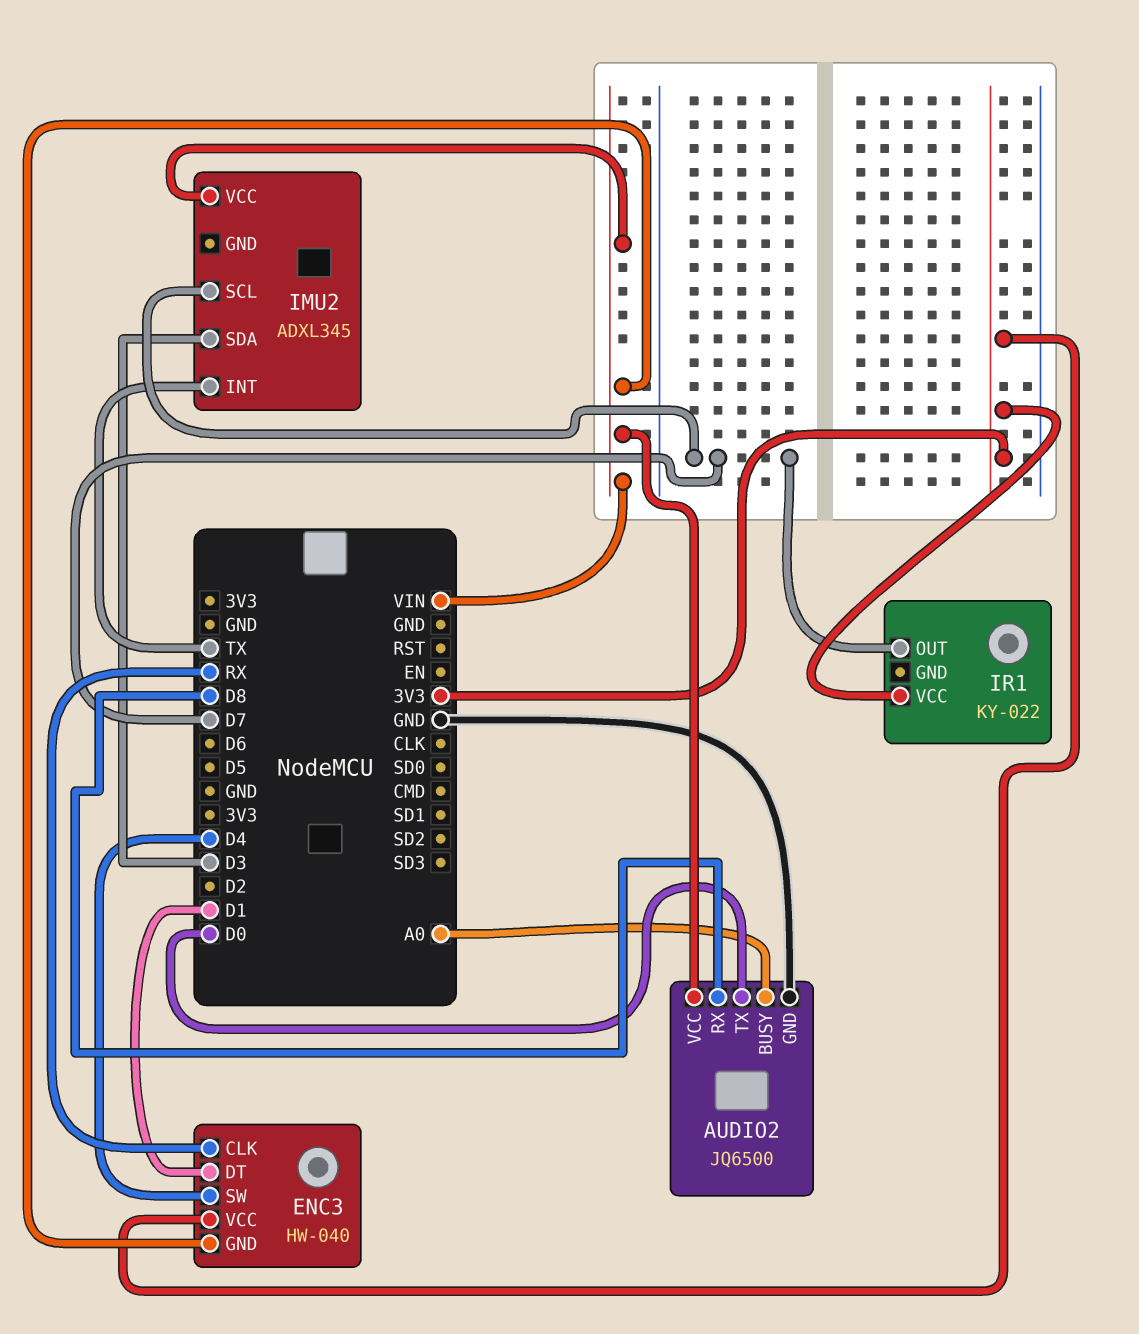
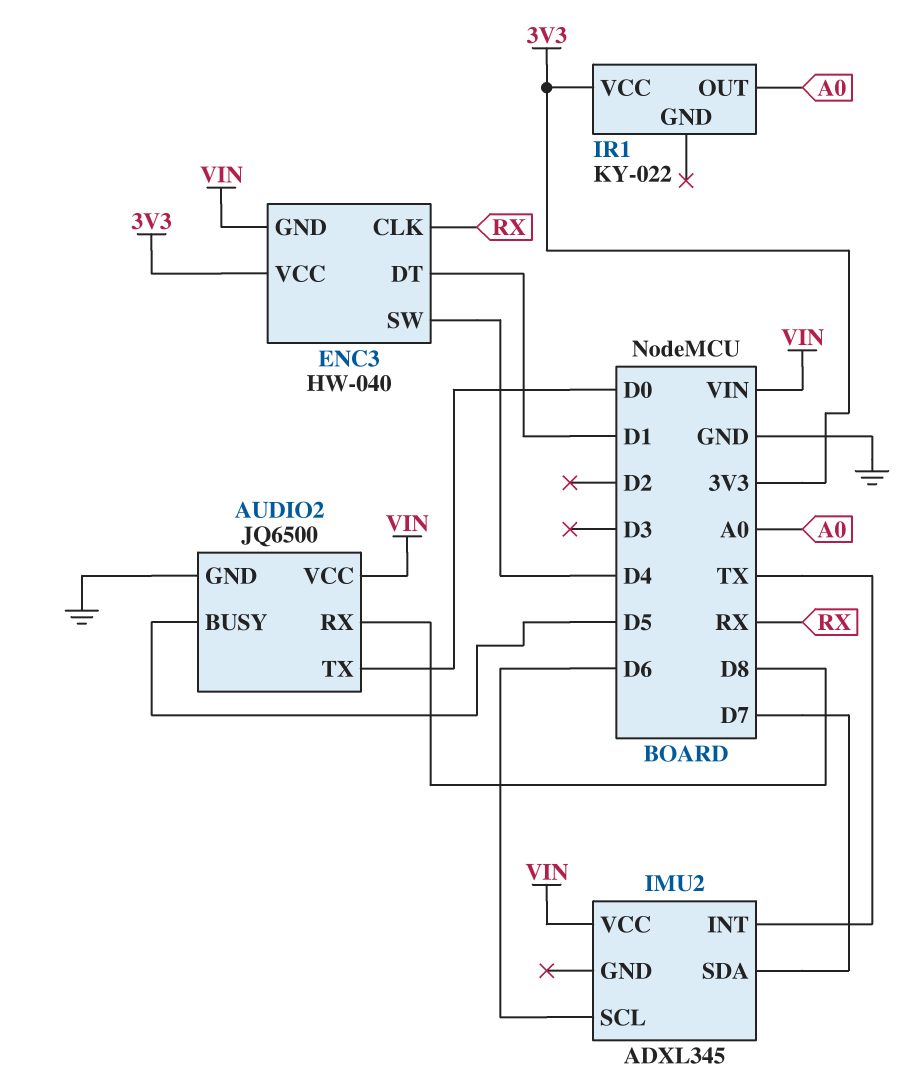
AUDIO2 pin BUSY: A0 -> D5
IMU2 pin SCL: D7 -> D6
IMU2 pin SDA: D3 -> D7
IR1 pin OUT: D7 -> A0

